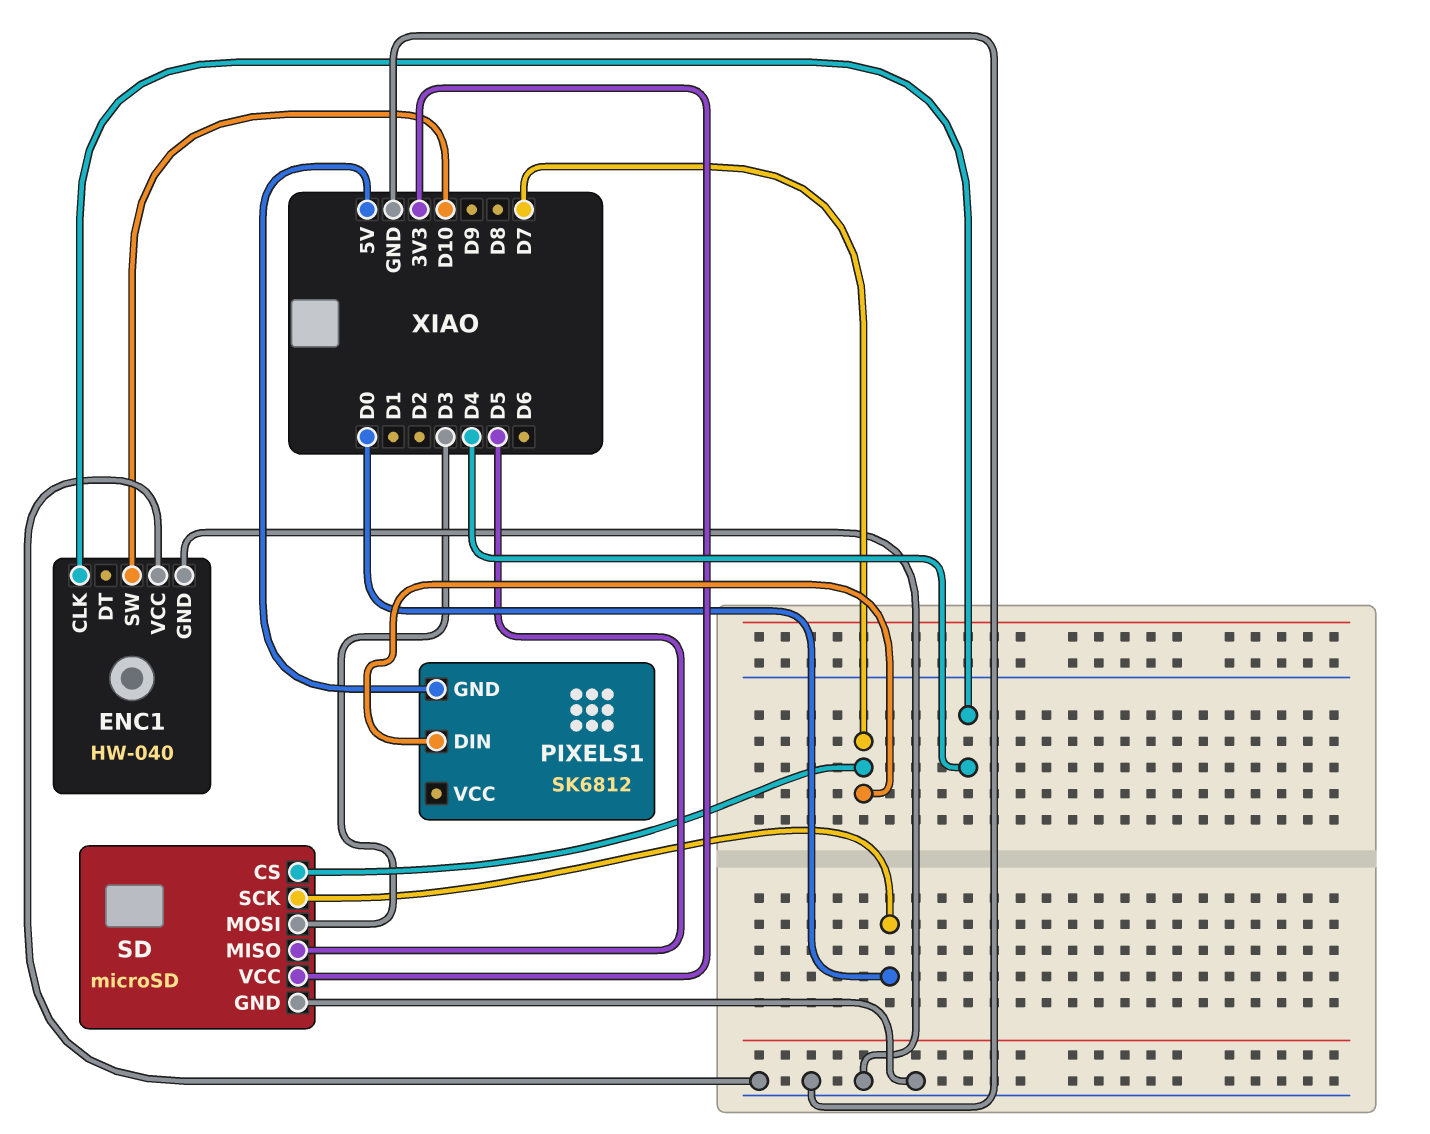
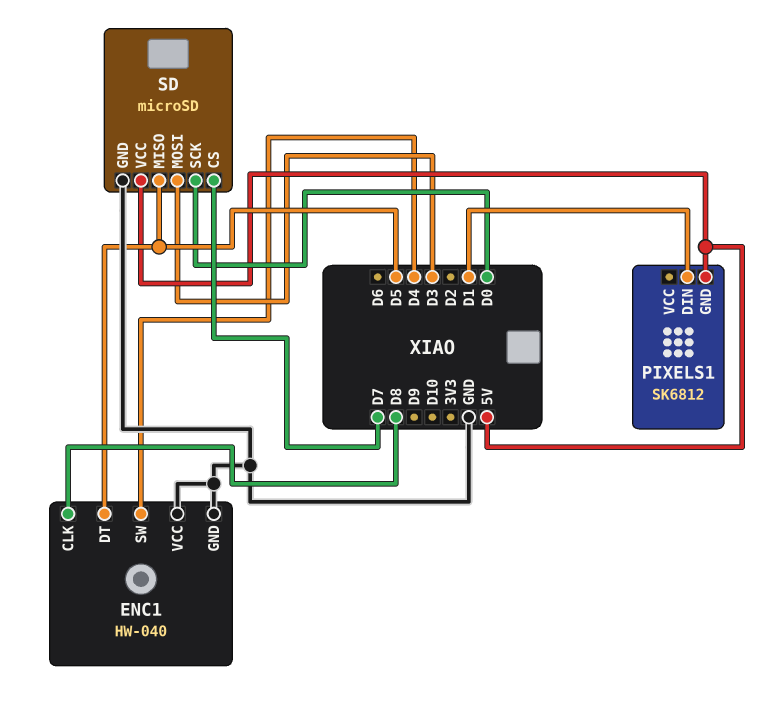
ENC1 pin CLK: D4 -> D8
ENC1 pin DT: none -> D5
ENC1 pin SW: D10 -> D4
PIXELS1 pin DIN: D7 -> D1
SD pin VCC: 3V3 -> 5V

